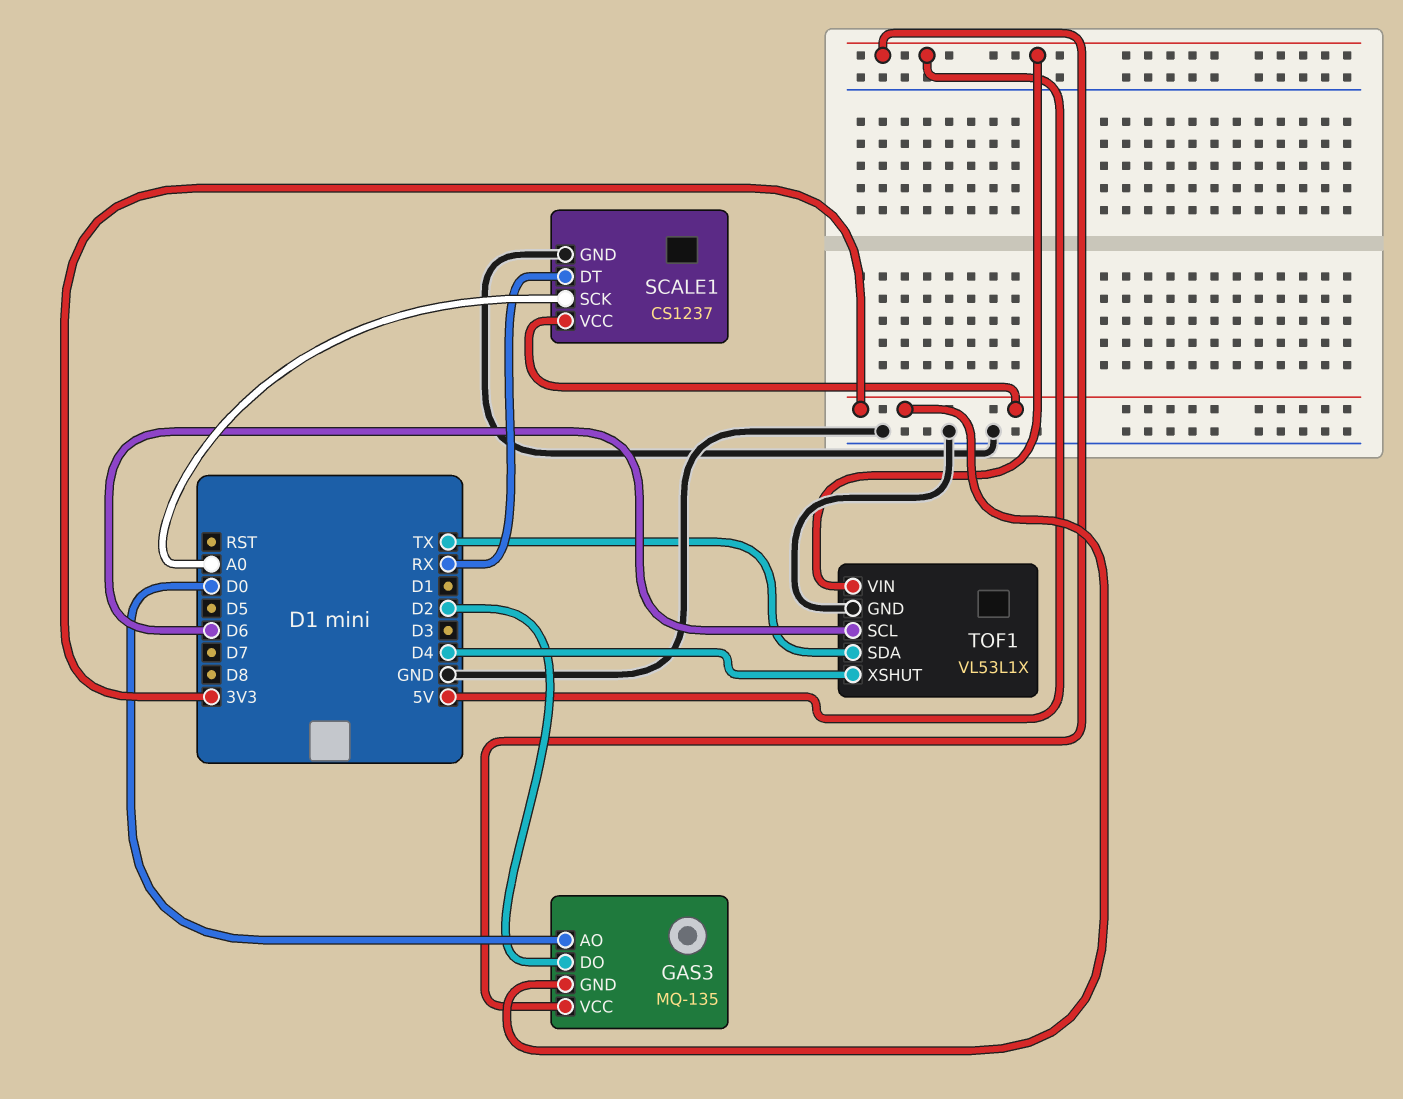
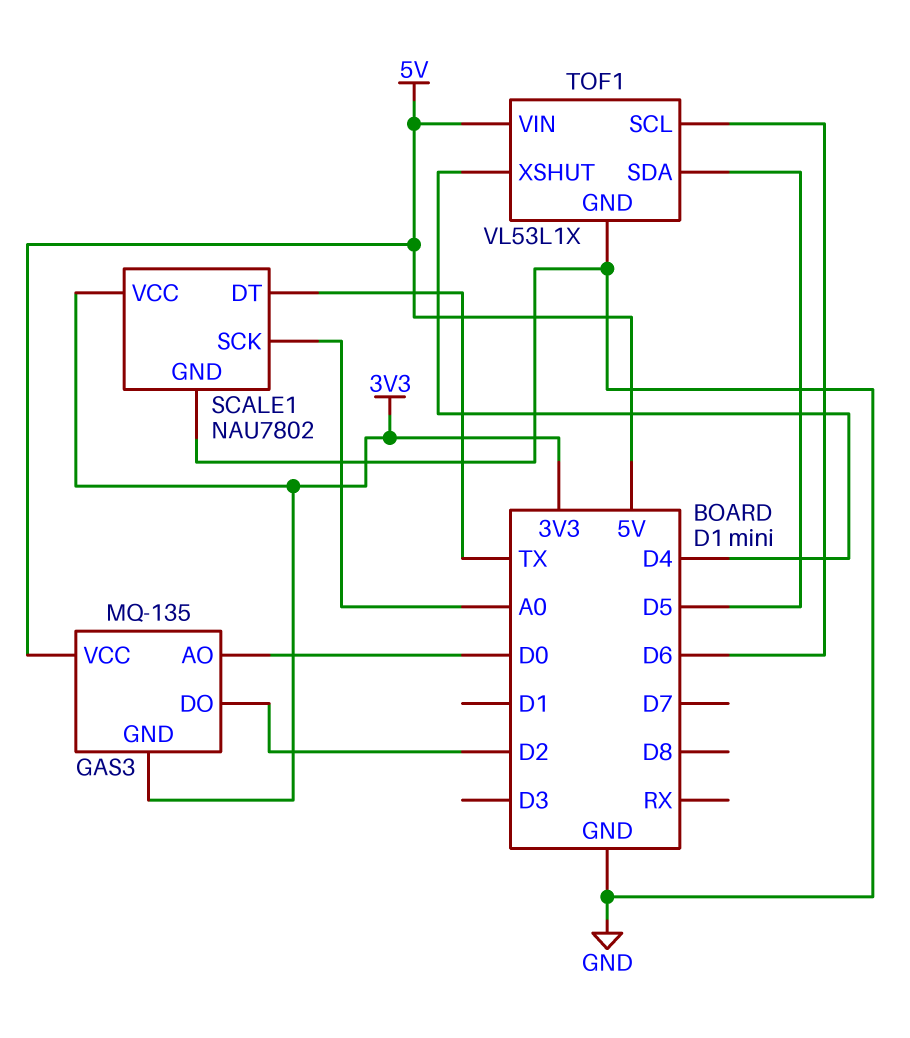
SCALE1: CS1237 -> NAU7802
SCALE1 pin DT: RX -> TX
TOF1 pin SDA: TX -> D5

